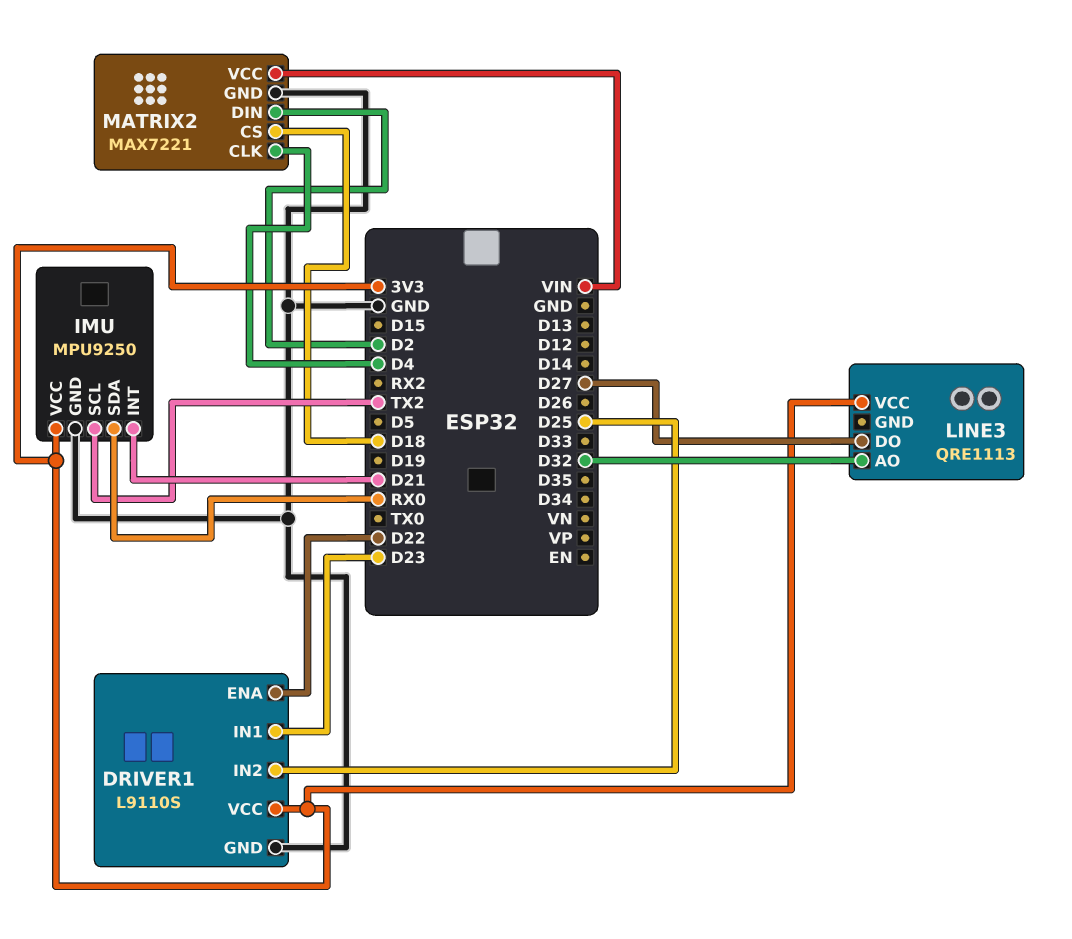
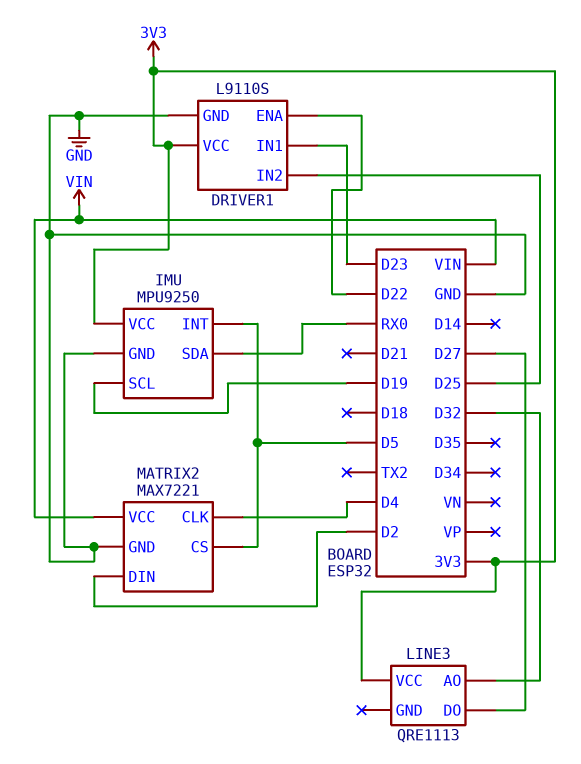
IMU pin INT: D21 -> D5
IMU pin SCL: TX2 -> D19
MATRIX2 pin CS: D18 -> D5

